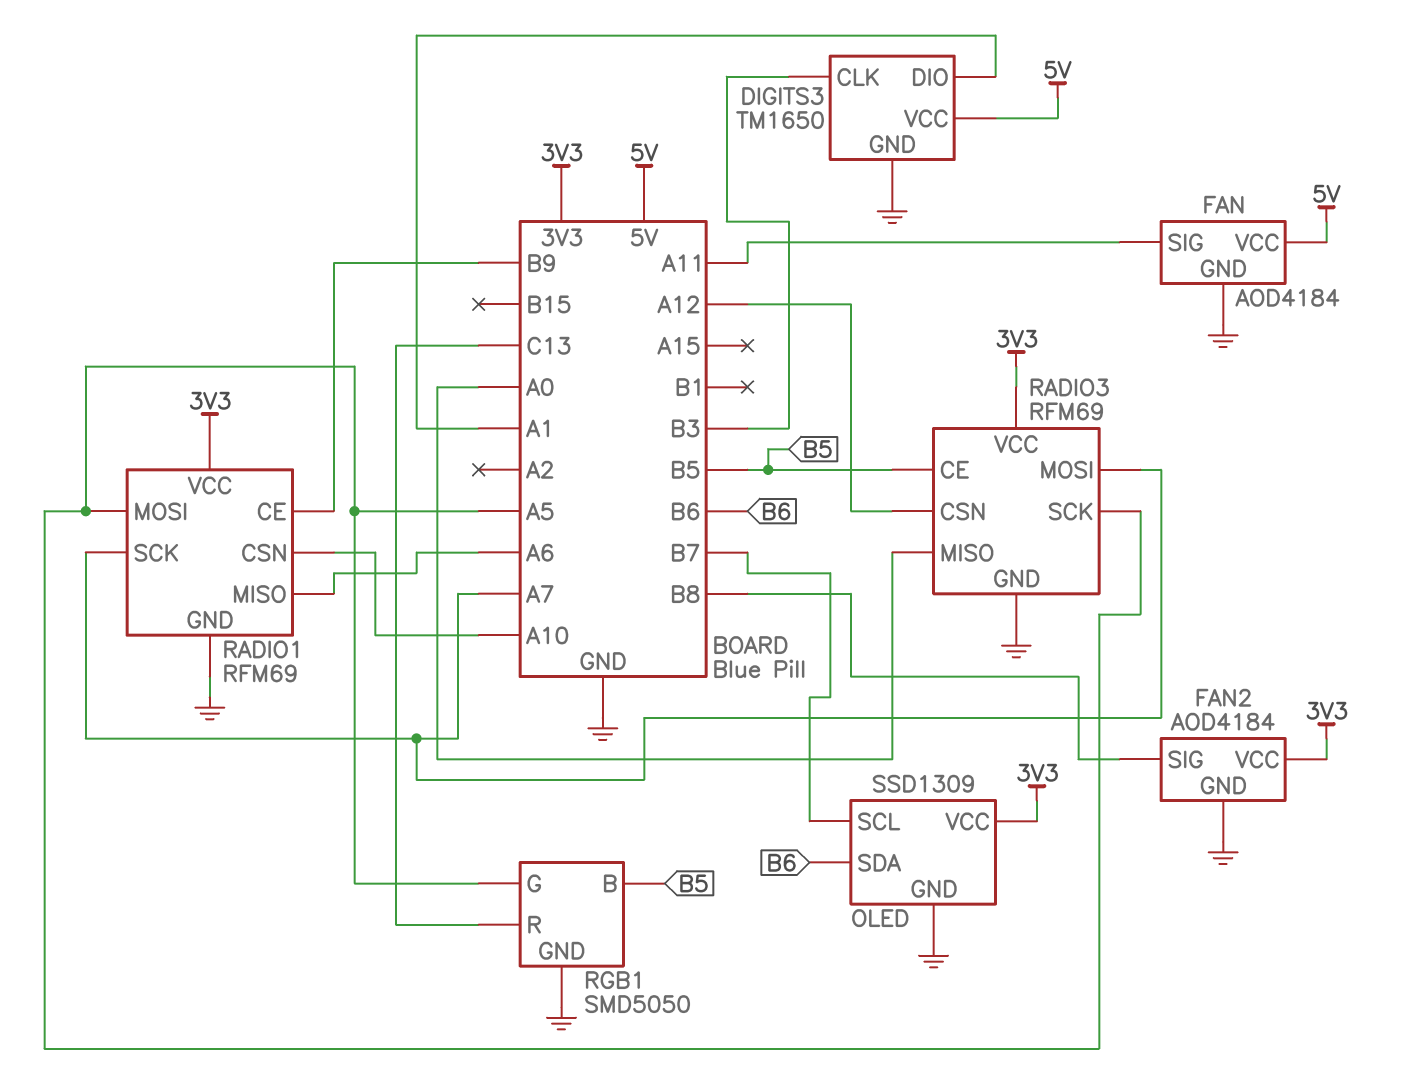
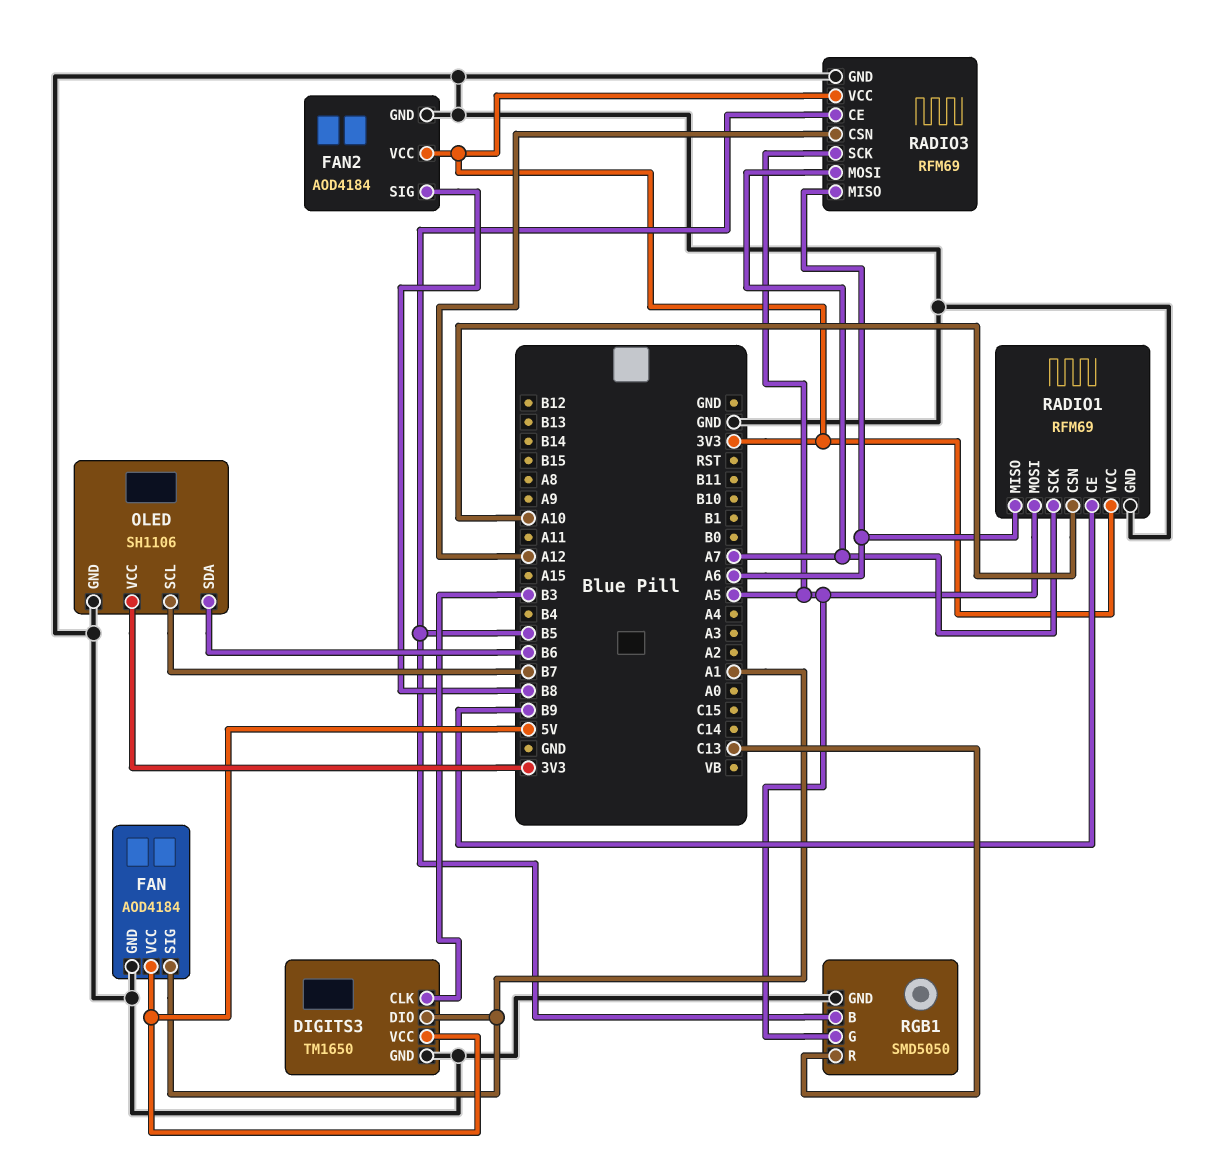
FAN pin SIG: A11 -> A1
OLED: SSD1309 -> SH1106
RADIO3 pin MISO: A0 -> A6

